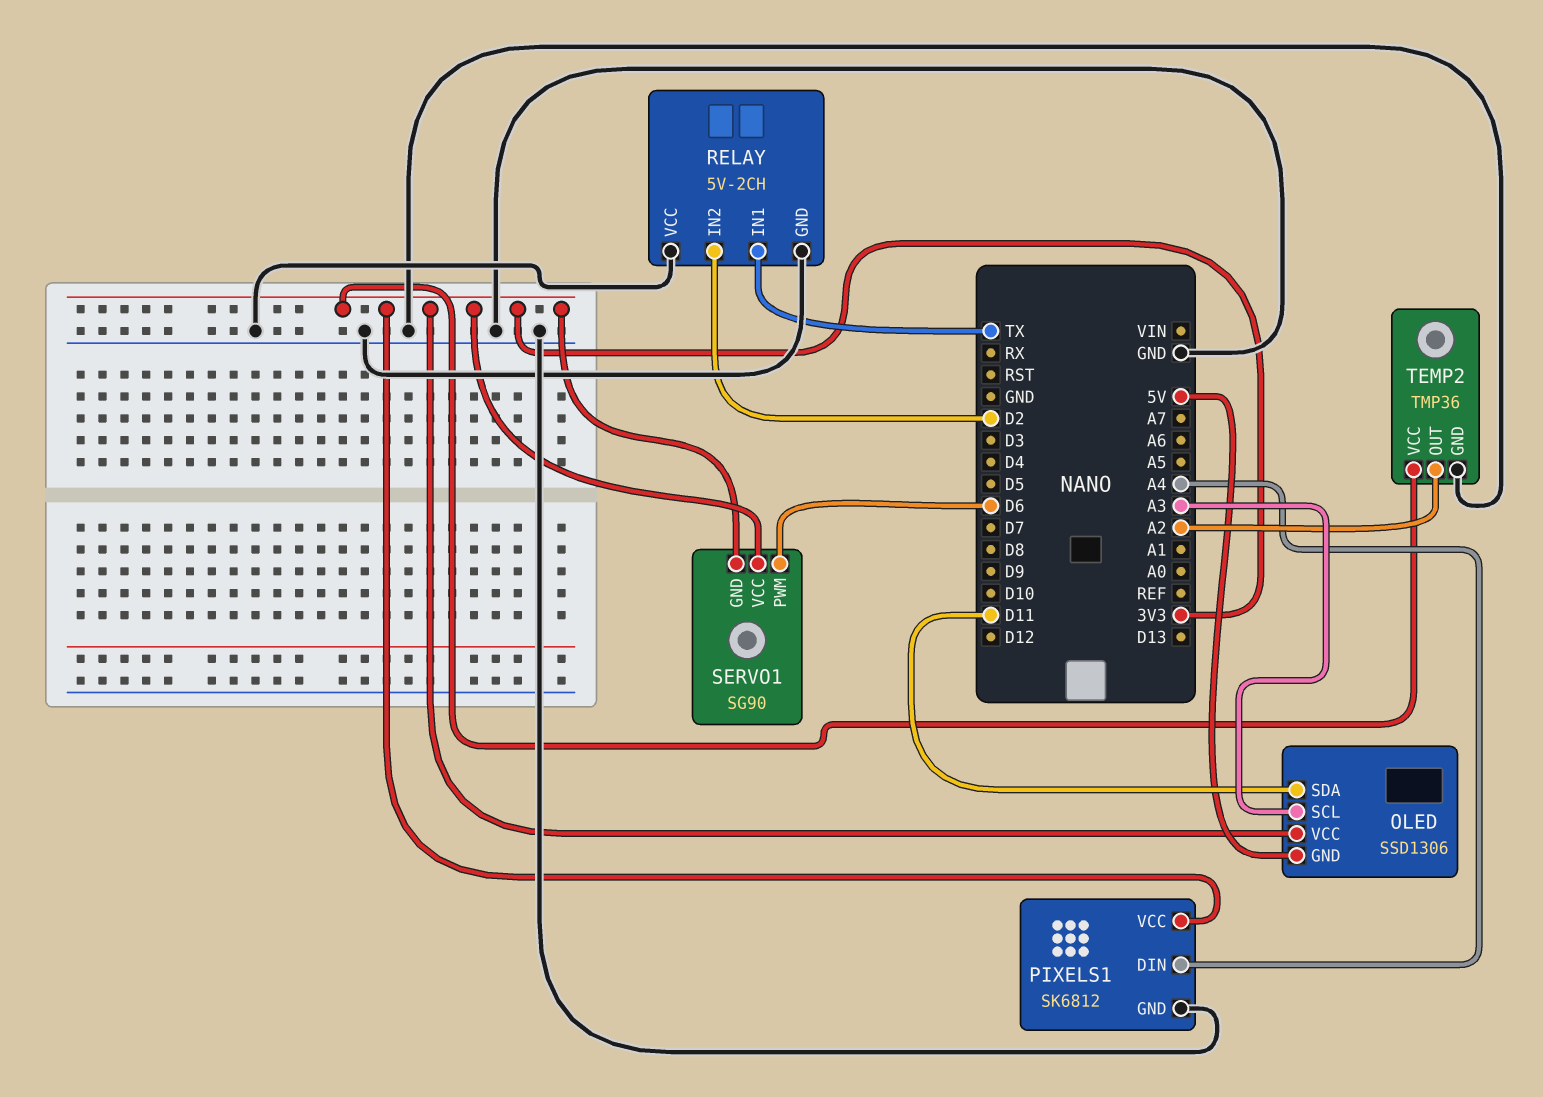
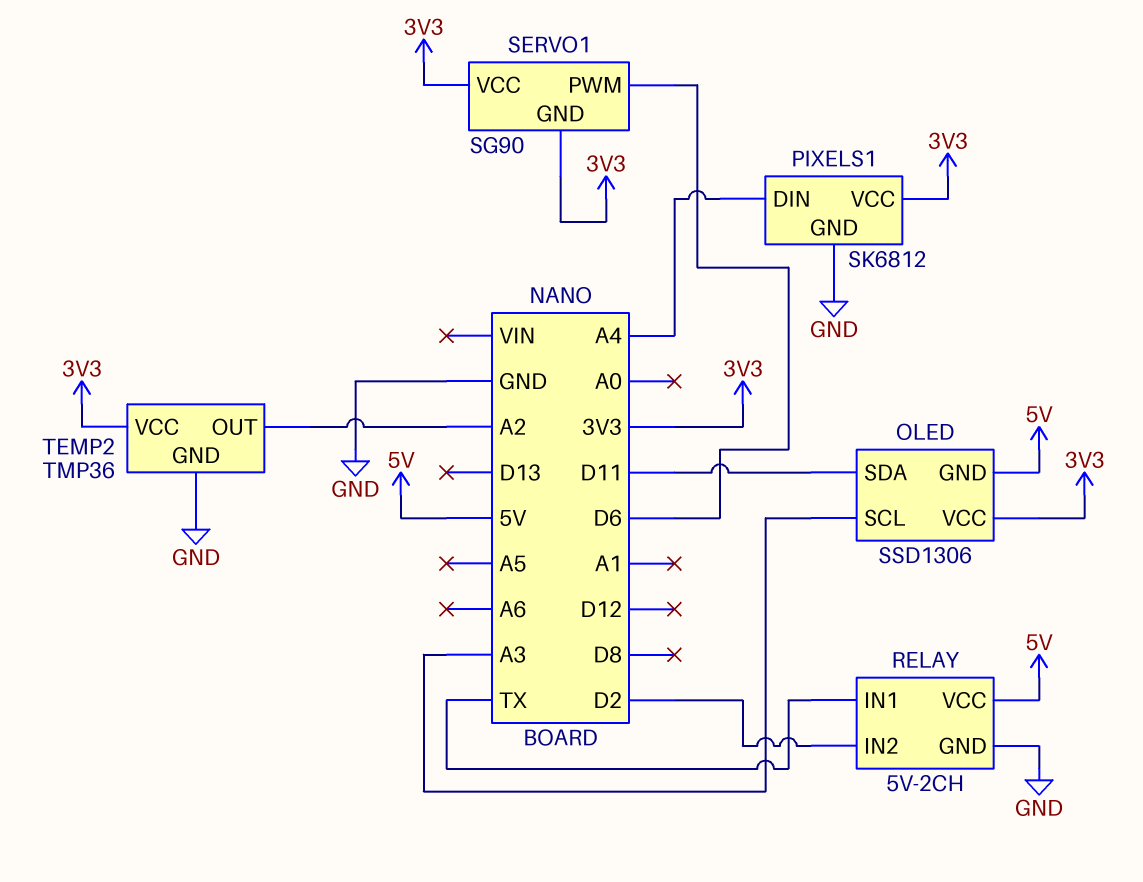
RELAY pin VCC: GND -> 5V

